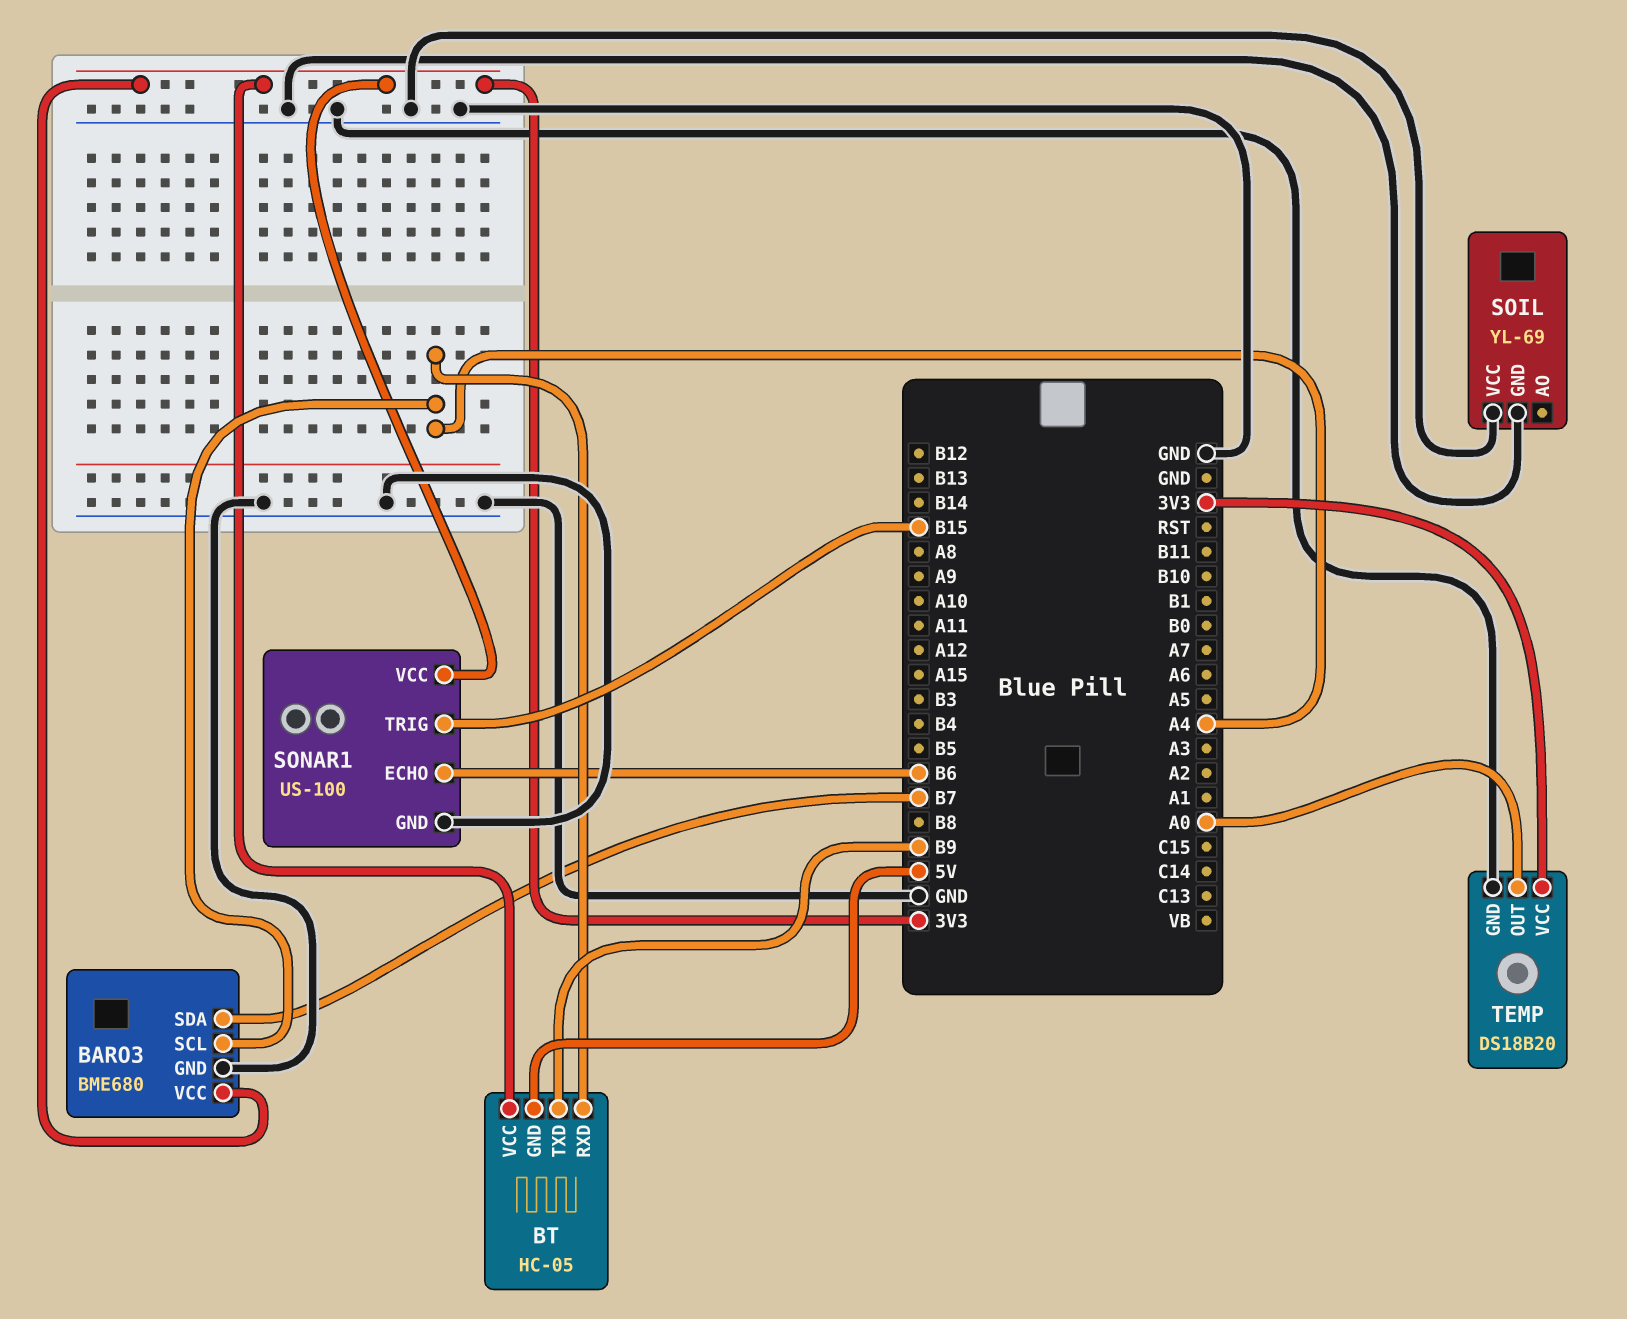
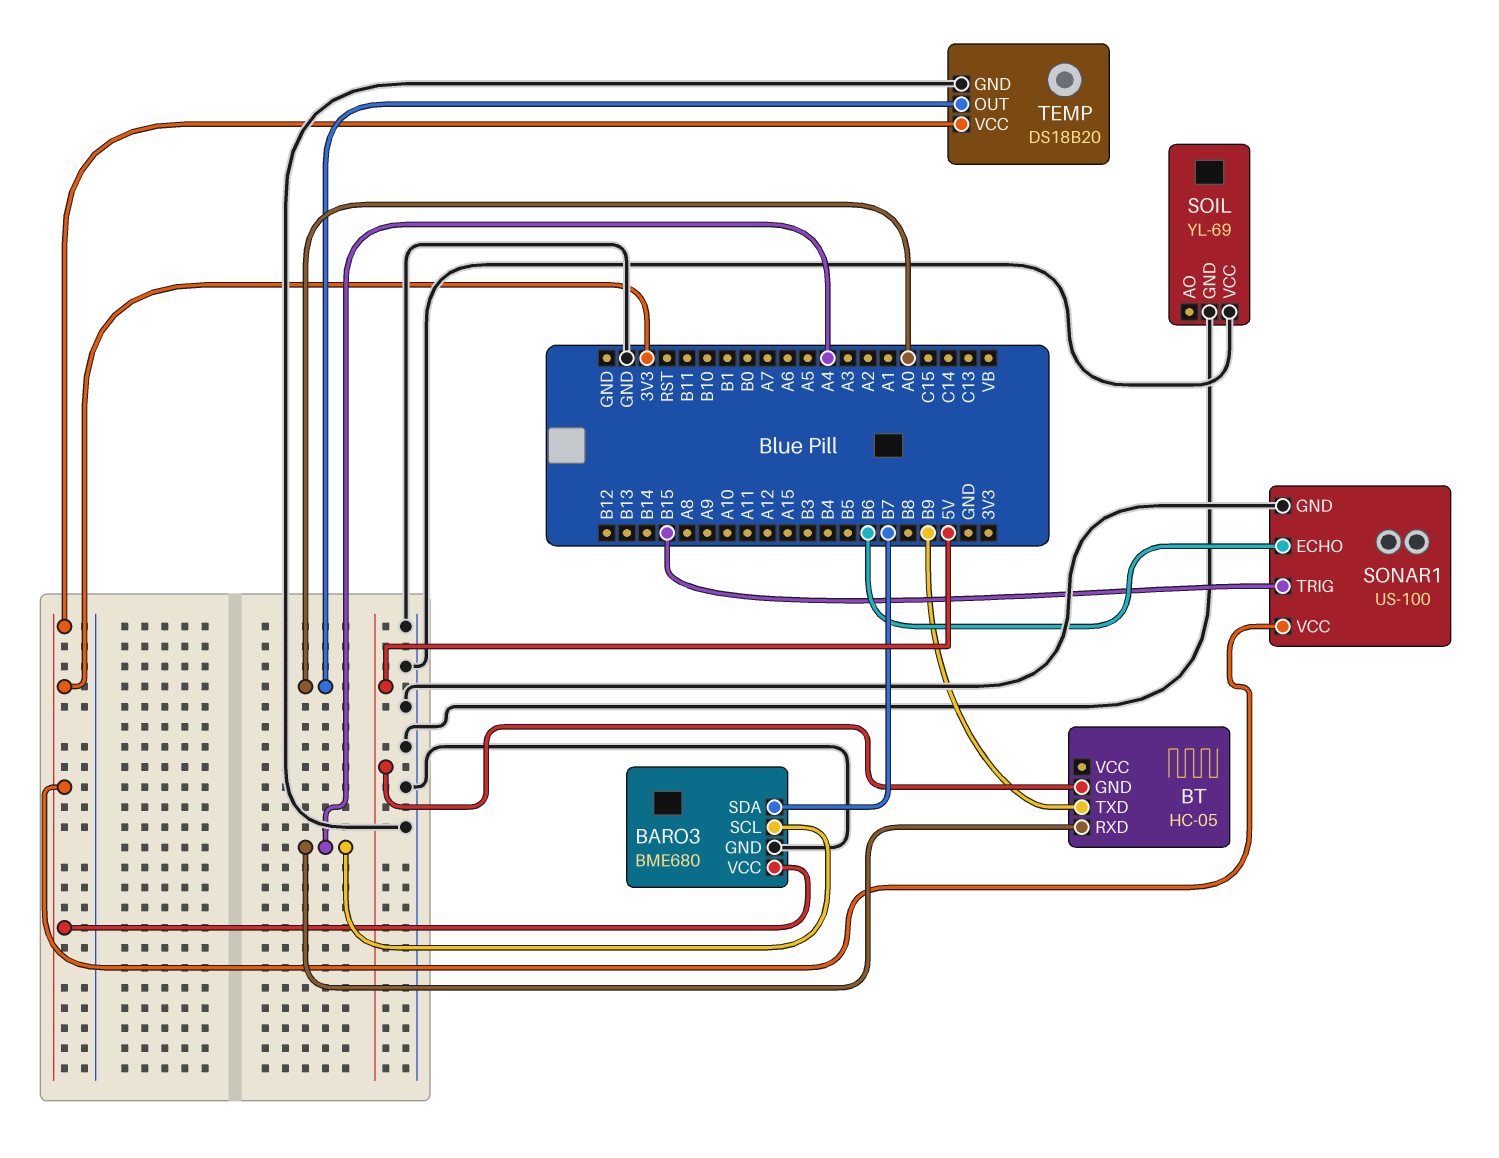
BT pin VCC: 3V3 -> none

